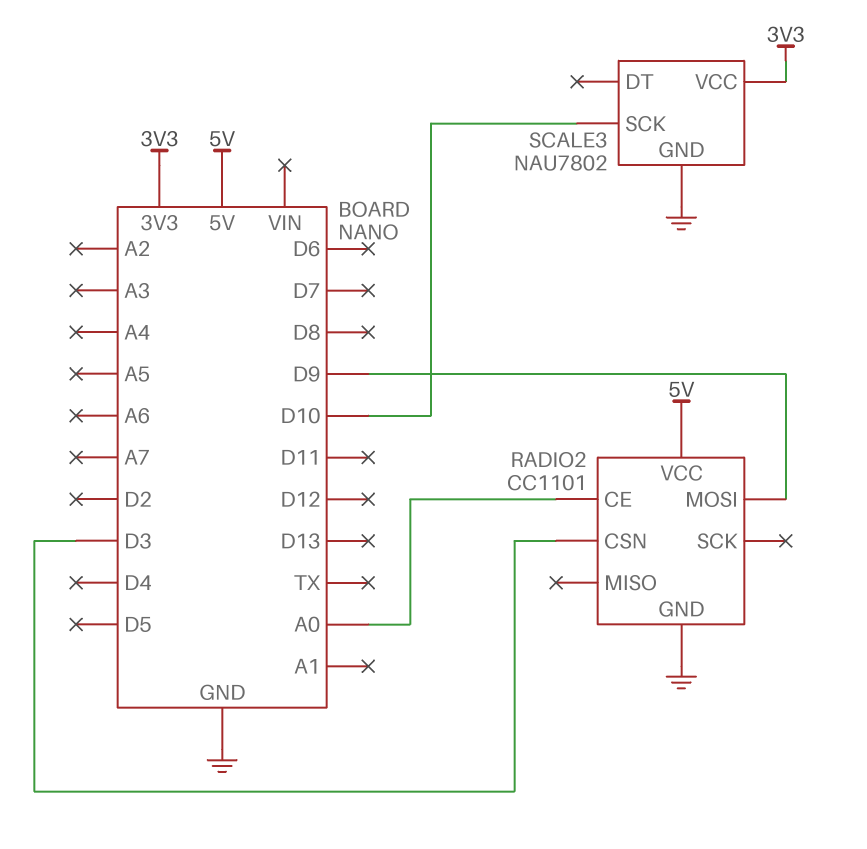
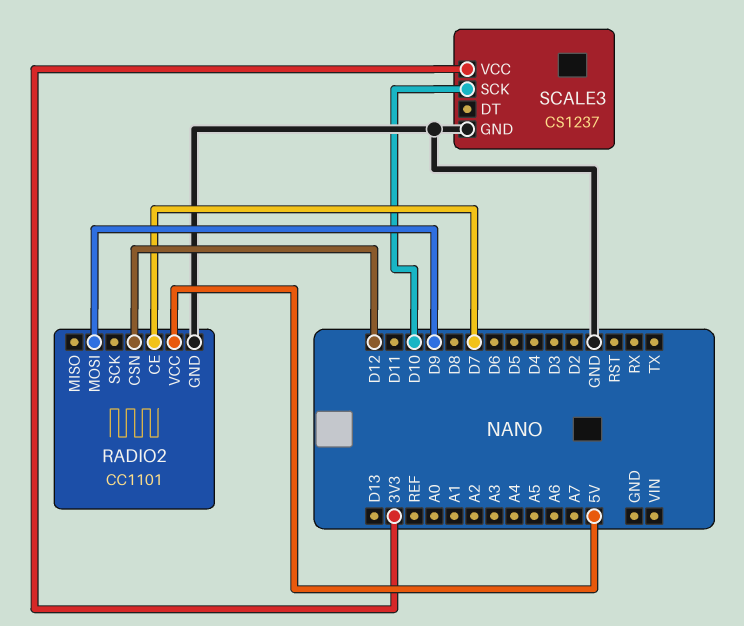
RADIO2 pin CE: A0 -> D7
RADIO2 pin CSN: D3 -> D12
SCALE3: NAU7802 -> CS1237

